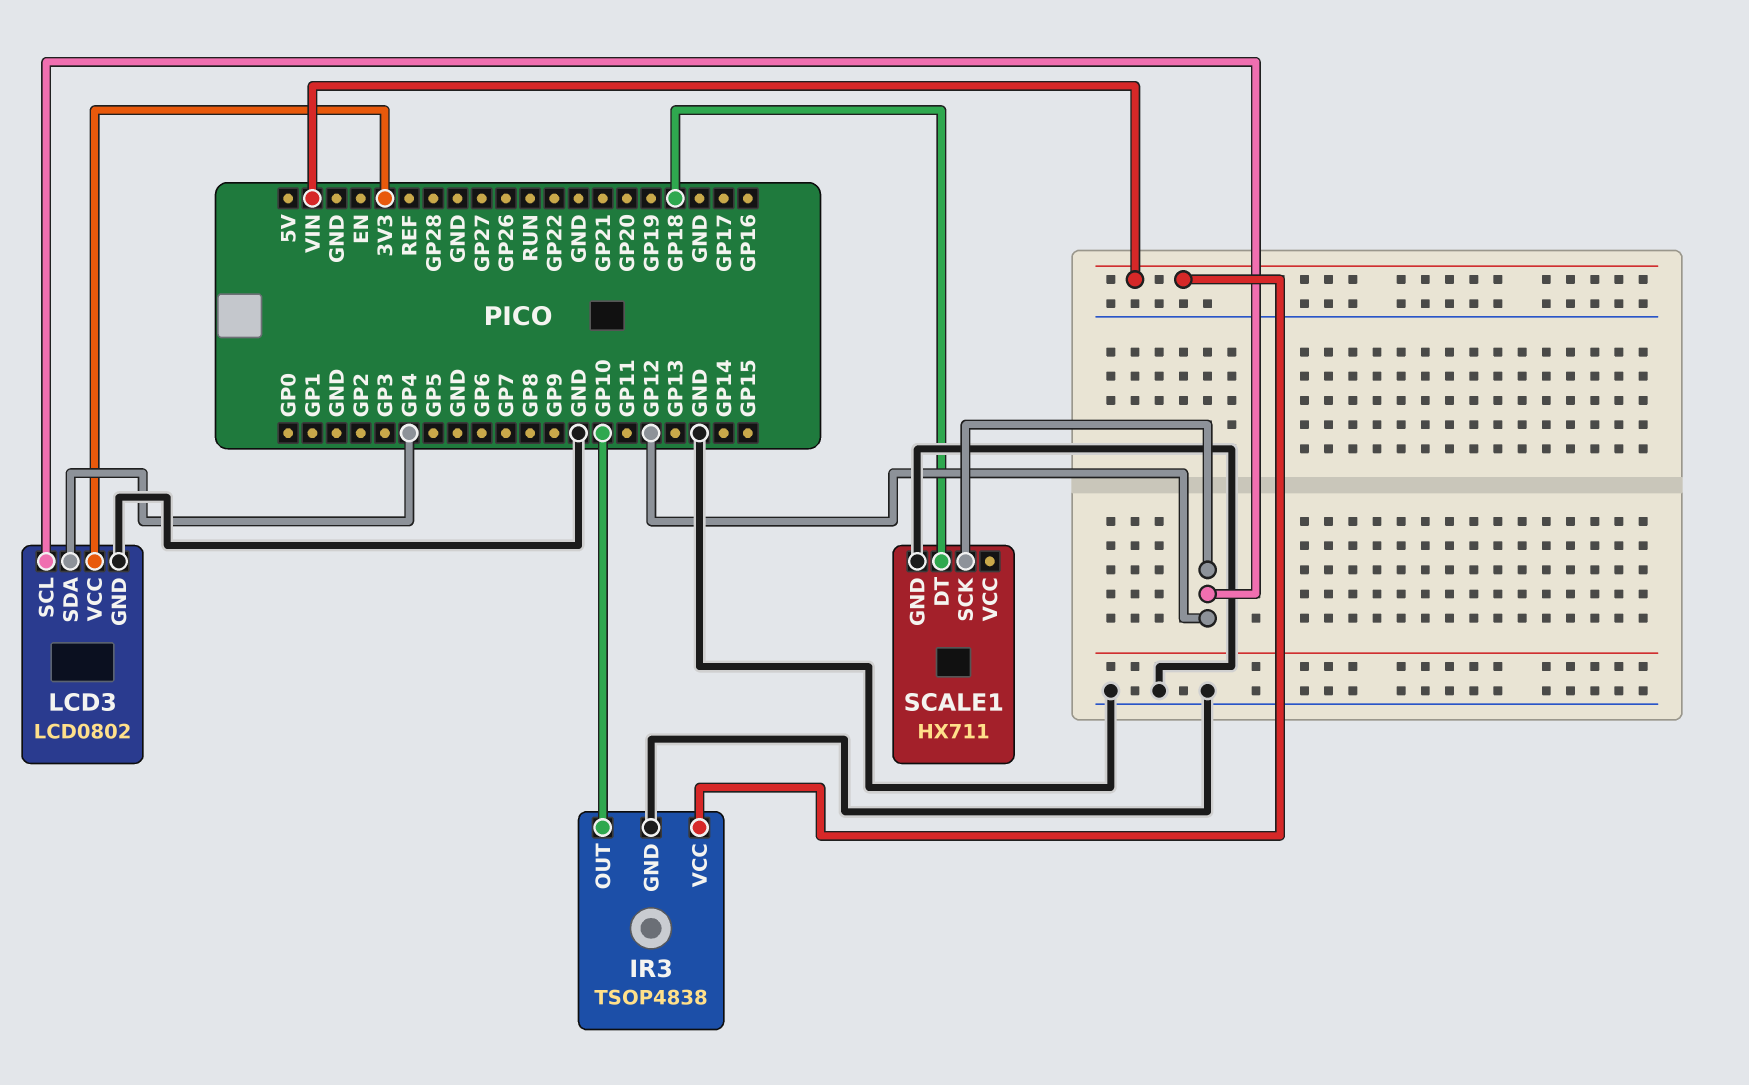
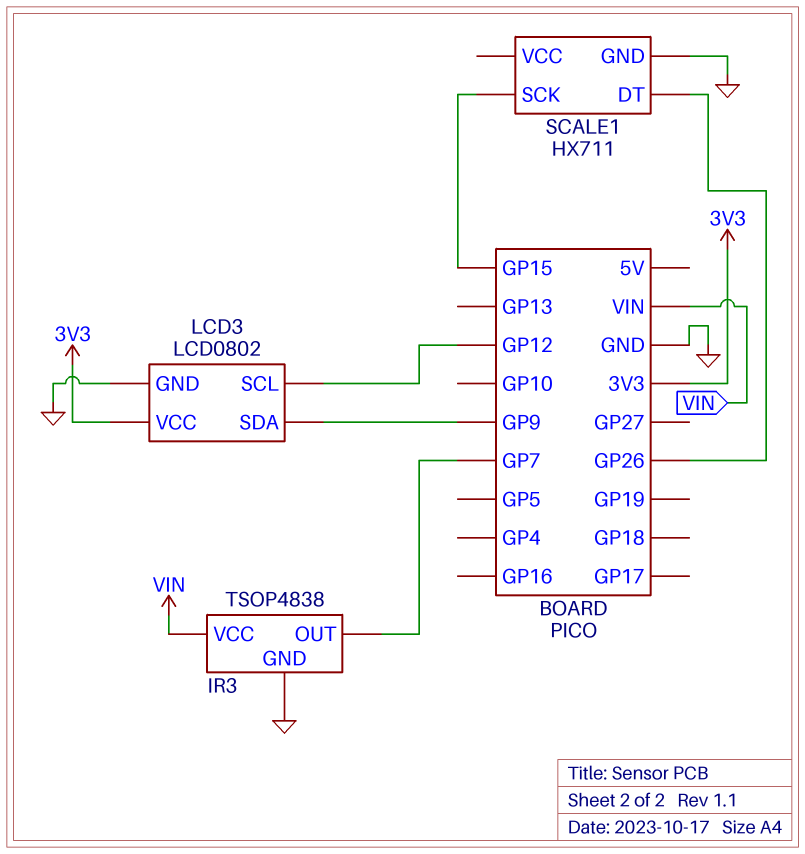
IR3 pin OUT: GP10 -> GP7
LCD3 pin SDA: GP4 -> GP9
SCALE1 pin DT: GP18 -> GP26
SCALE1 pin SCK: GP12 -> GP15

